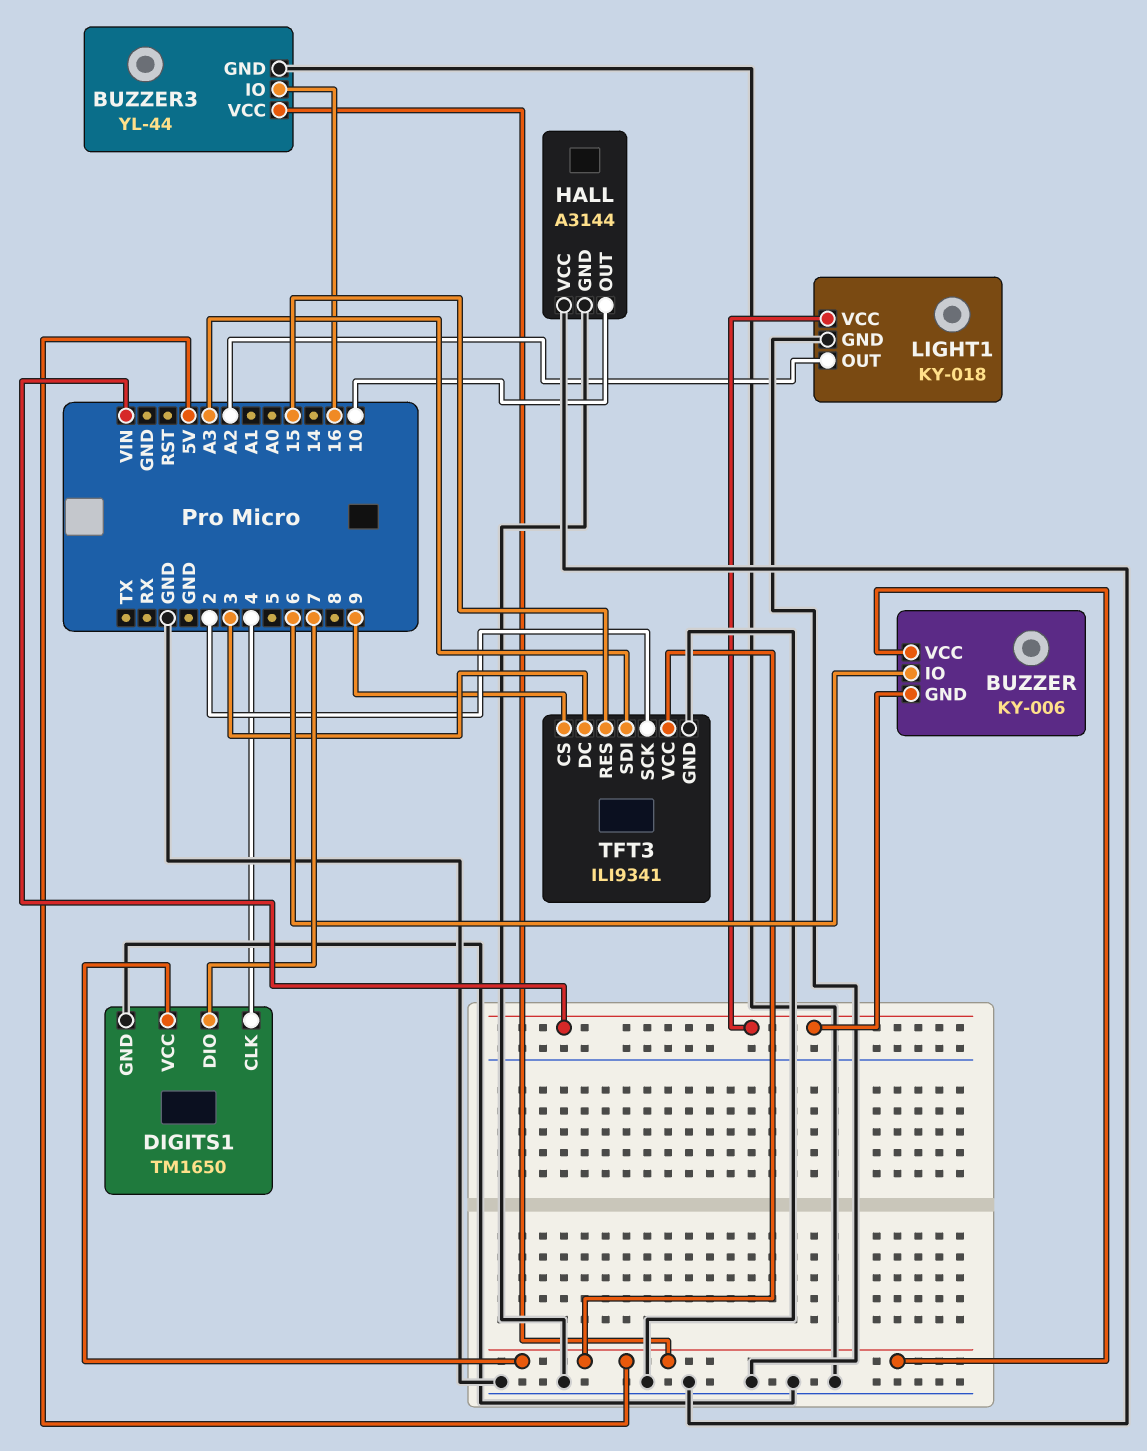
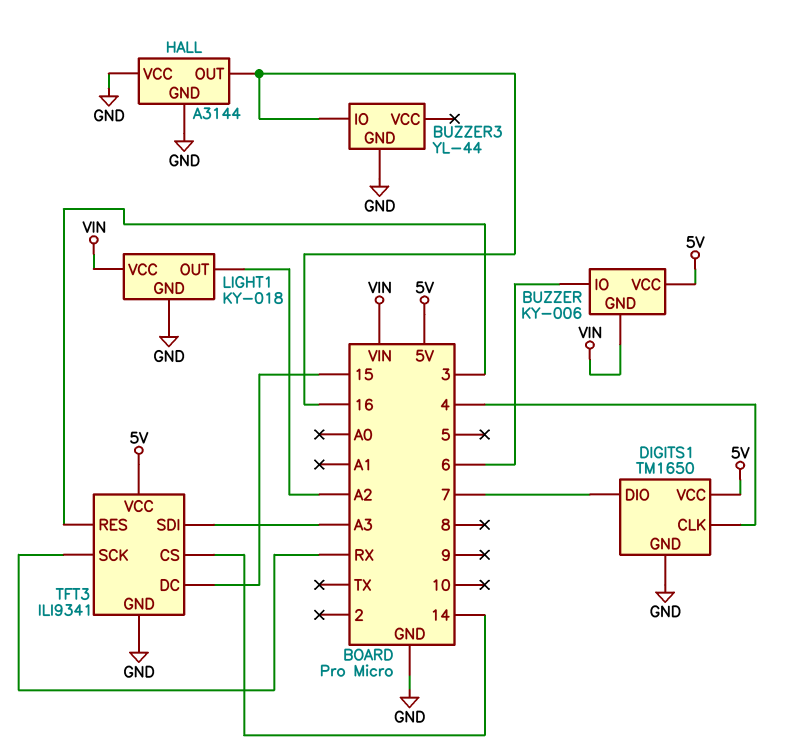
BUZZER3 pin VCC: 5V -> none
HALL pin OUT: 10 -> 16
TFT3 pin CS: 9 -> 14
TFT3 pin DC: 3 -> 15
TFT3 pin RES: 15 -> 3
TFT3 pin SCK: 2 -> RX

